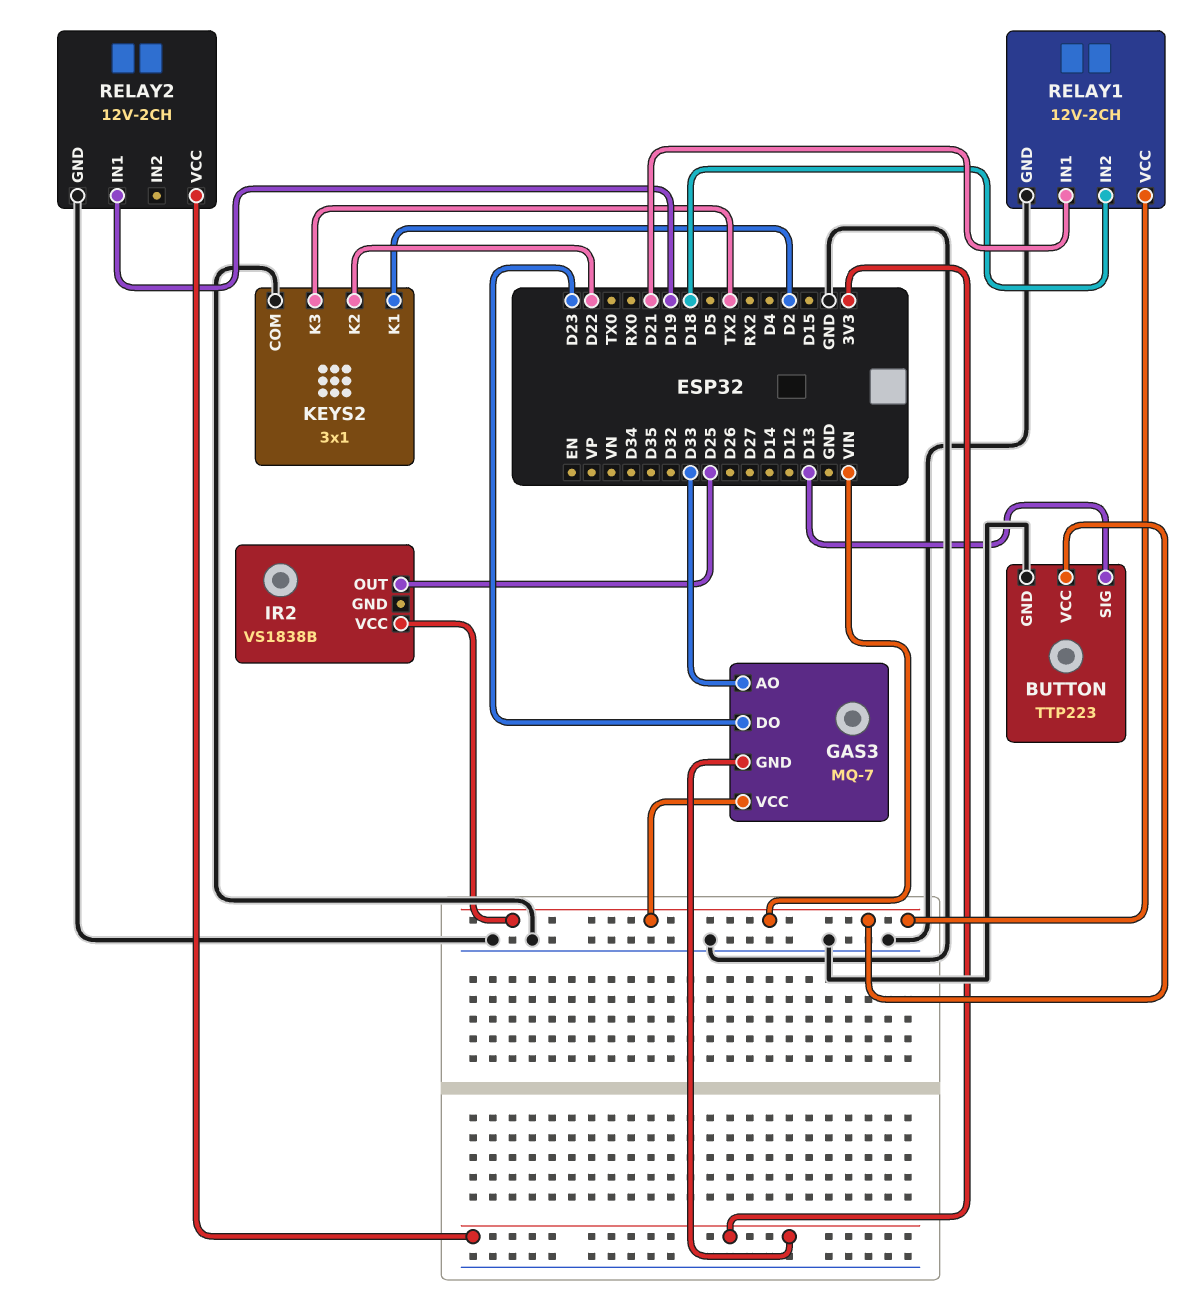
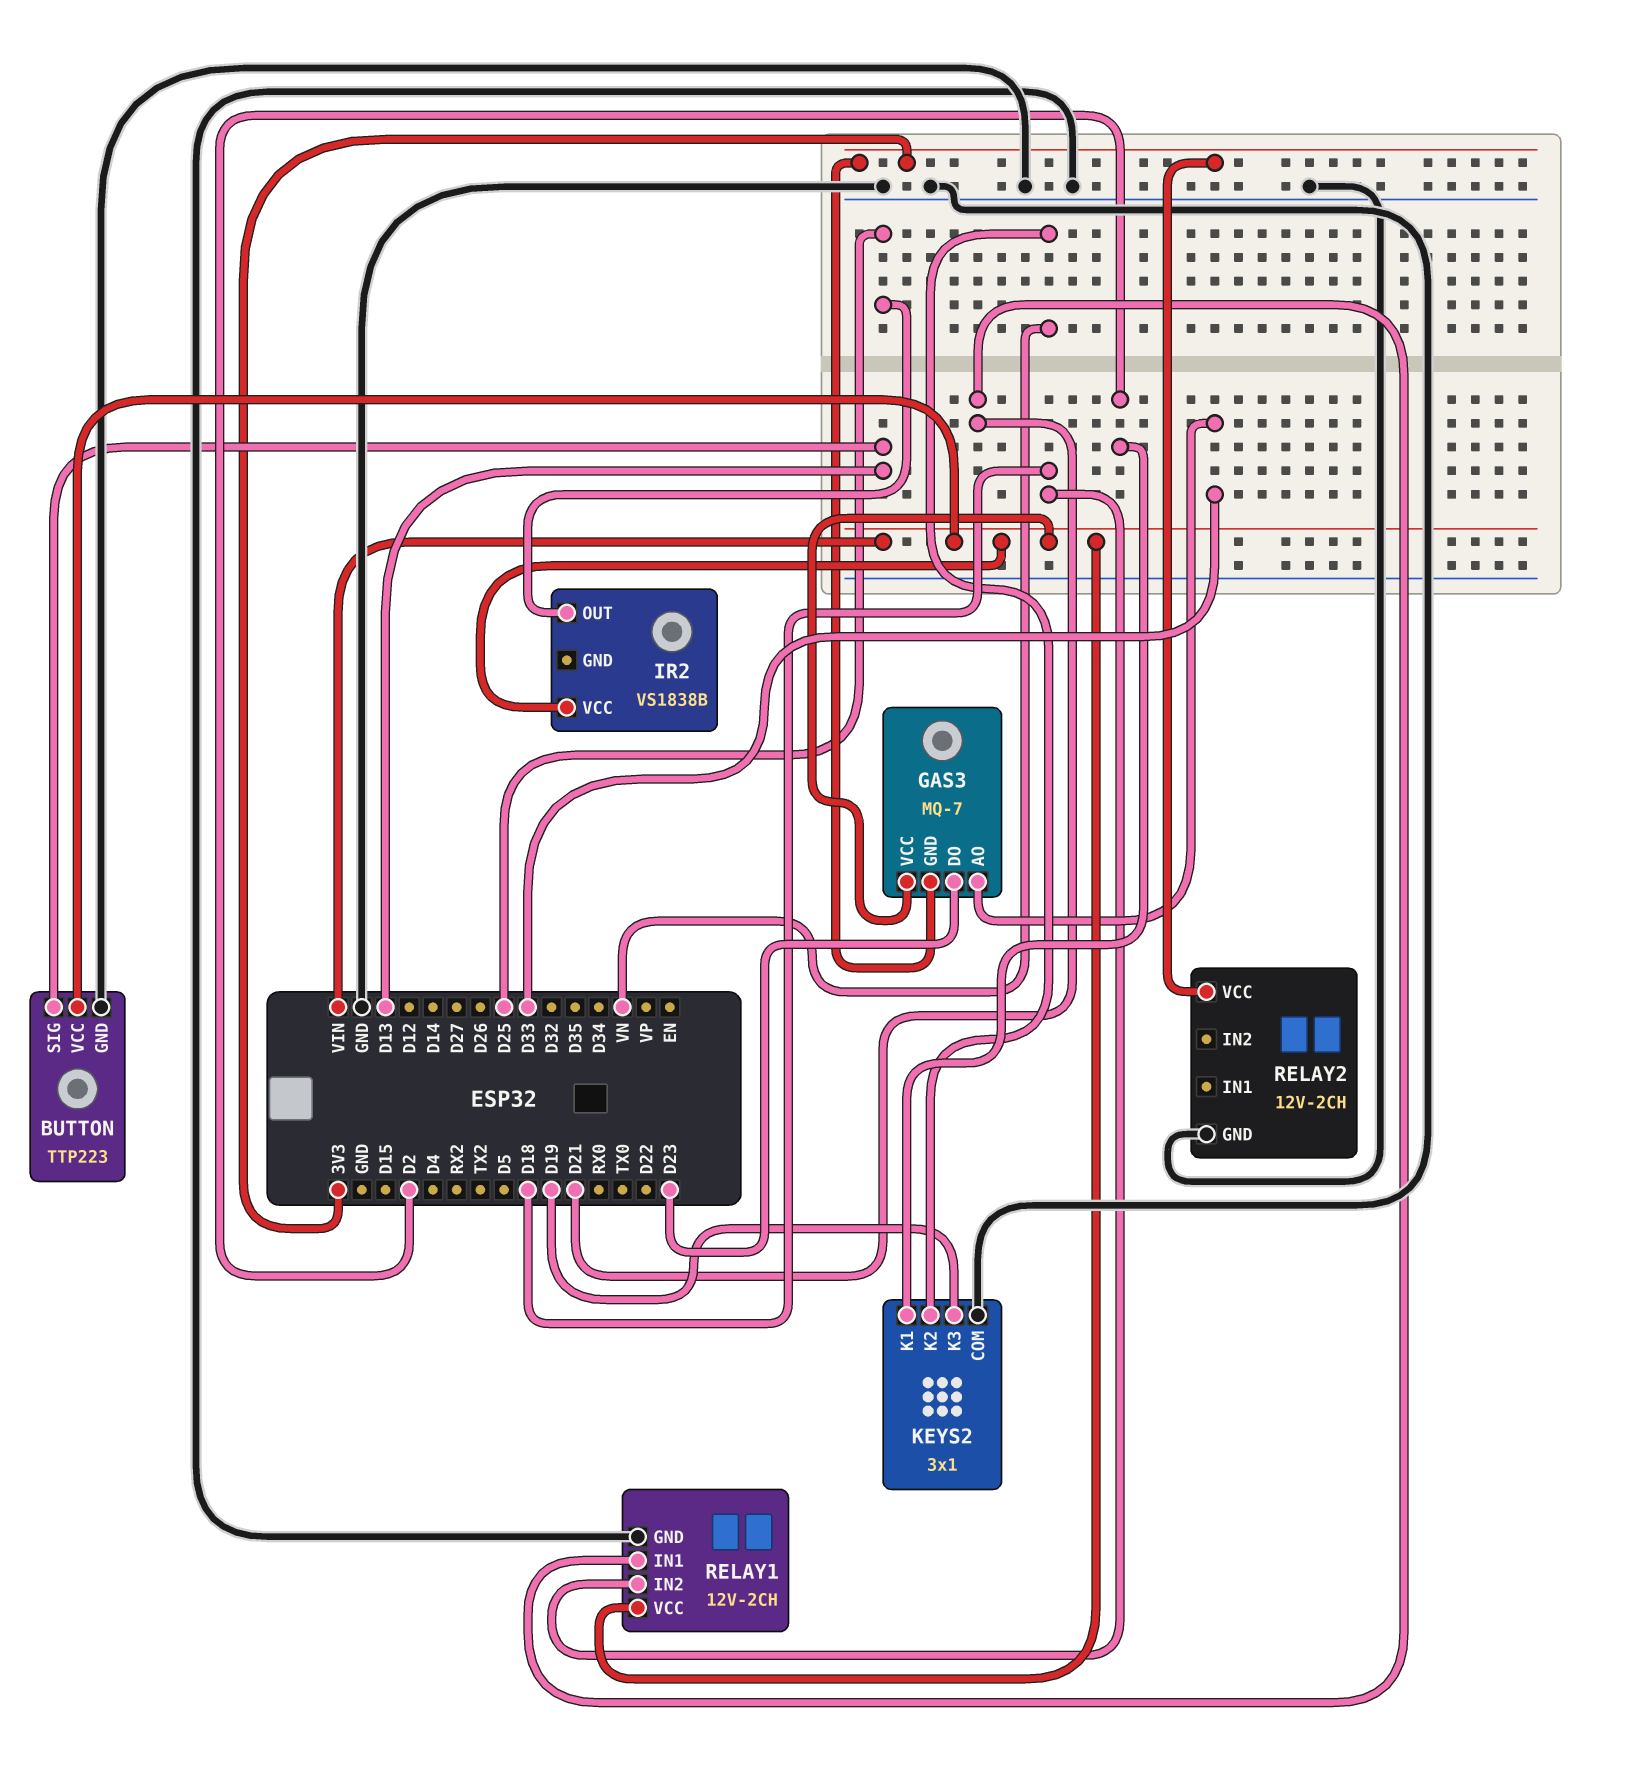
KEYS2 pin K2: D22 -> VN
KEYS2 pin K3: TX2 -> D19
RELAY2 pin IN1: D19 -> none

